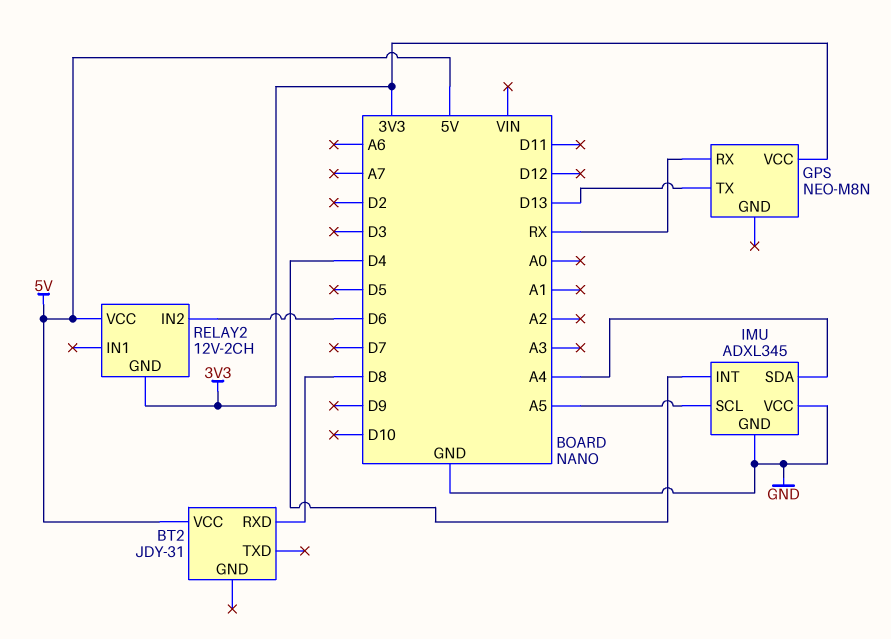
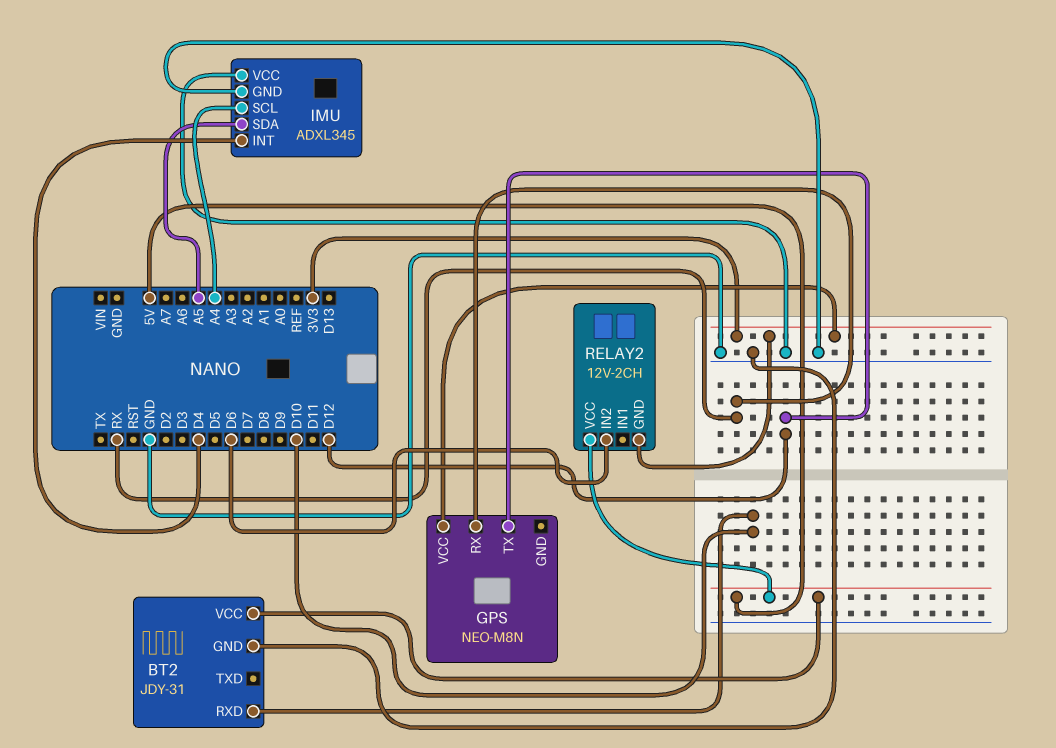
BT2 pin GND: none -> GND
BT2 pin RXD: D8 -> D10
GPS pin TX: D13 -> D12
IMU pin SCL: A5 -> A4
IMU pin SDA: A4 -> A5

